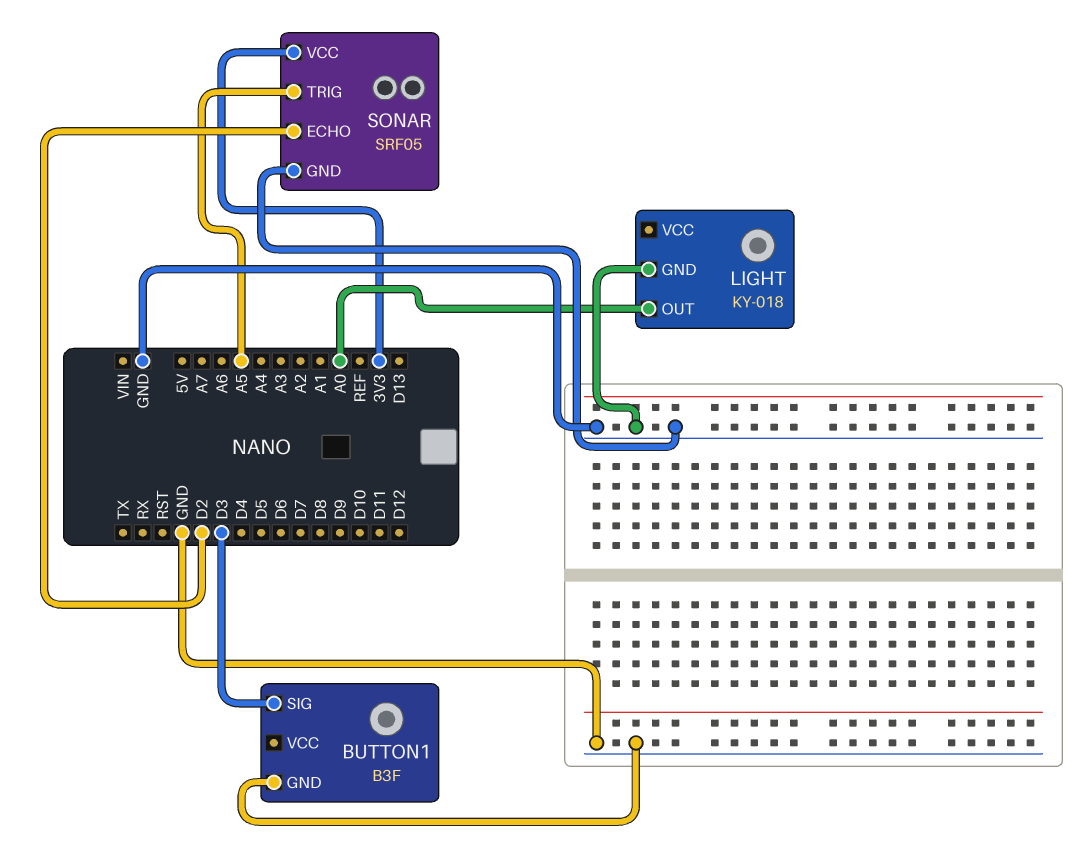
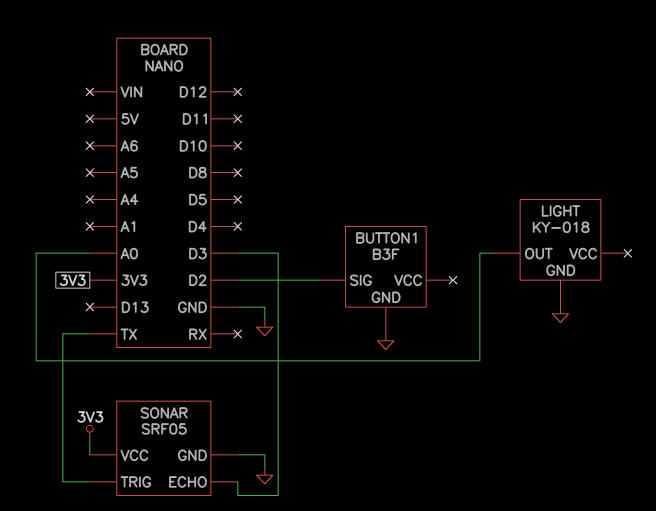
BUTTON1 pin SIG: D3 -> D2
SONAR pin ECHO: D2 -> D3
SONAR pin TRIG: A5 -> TX

